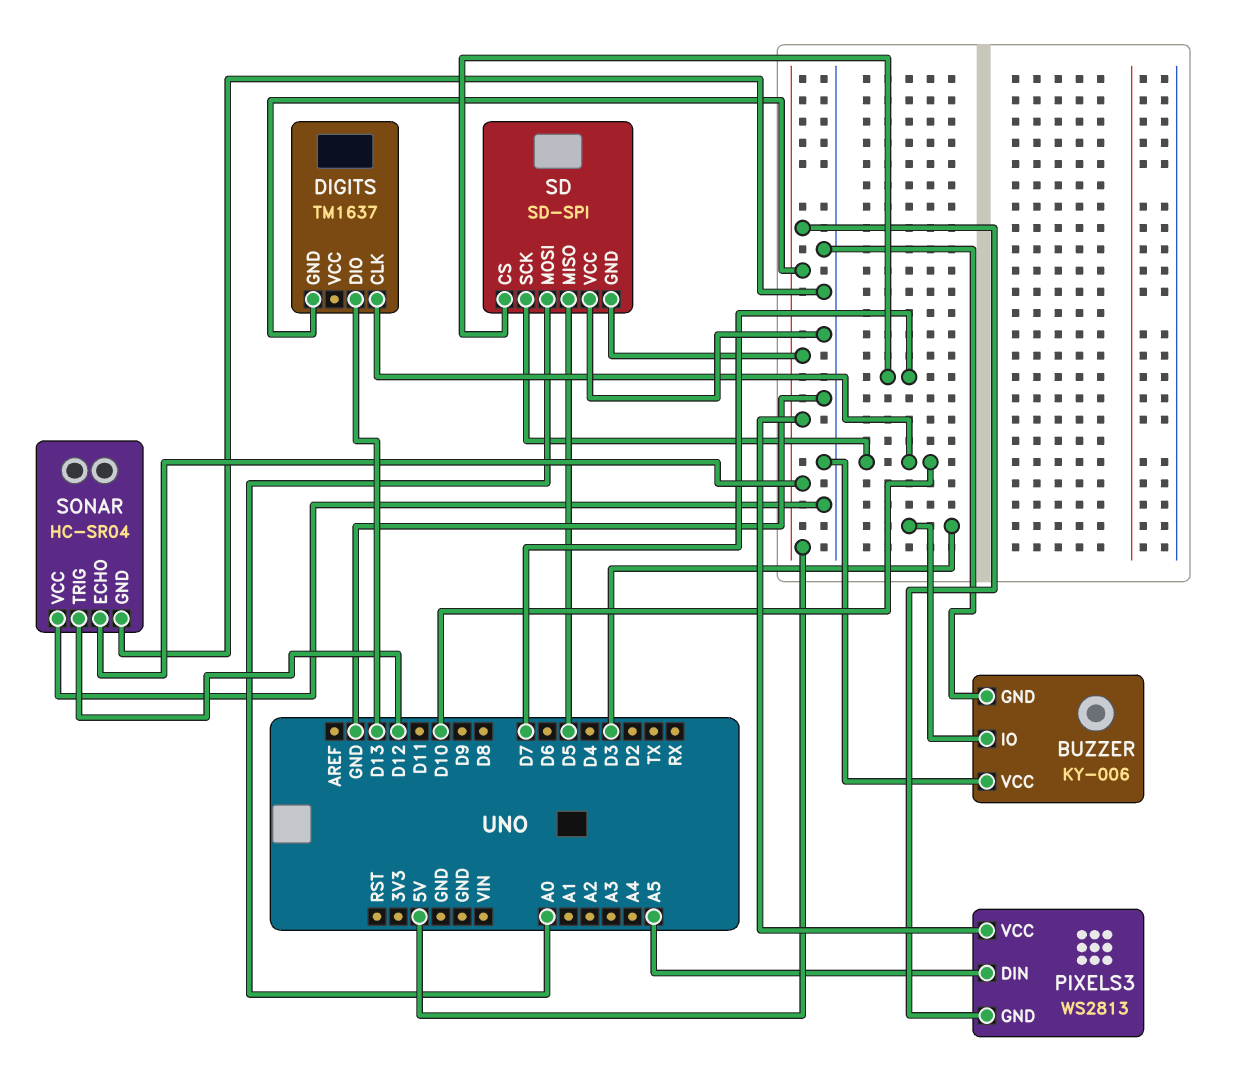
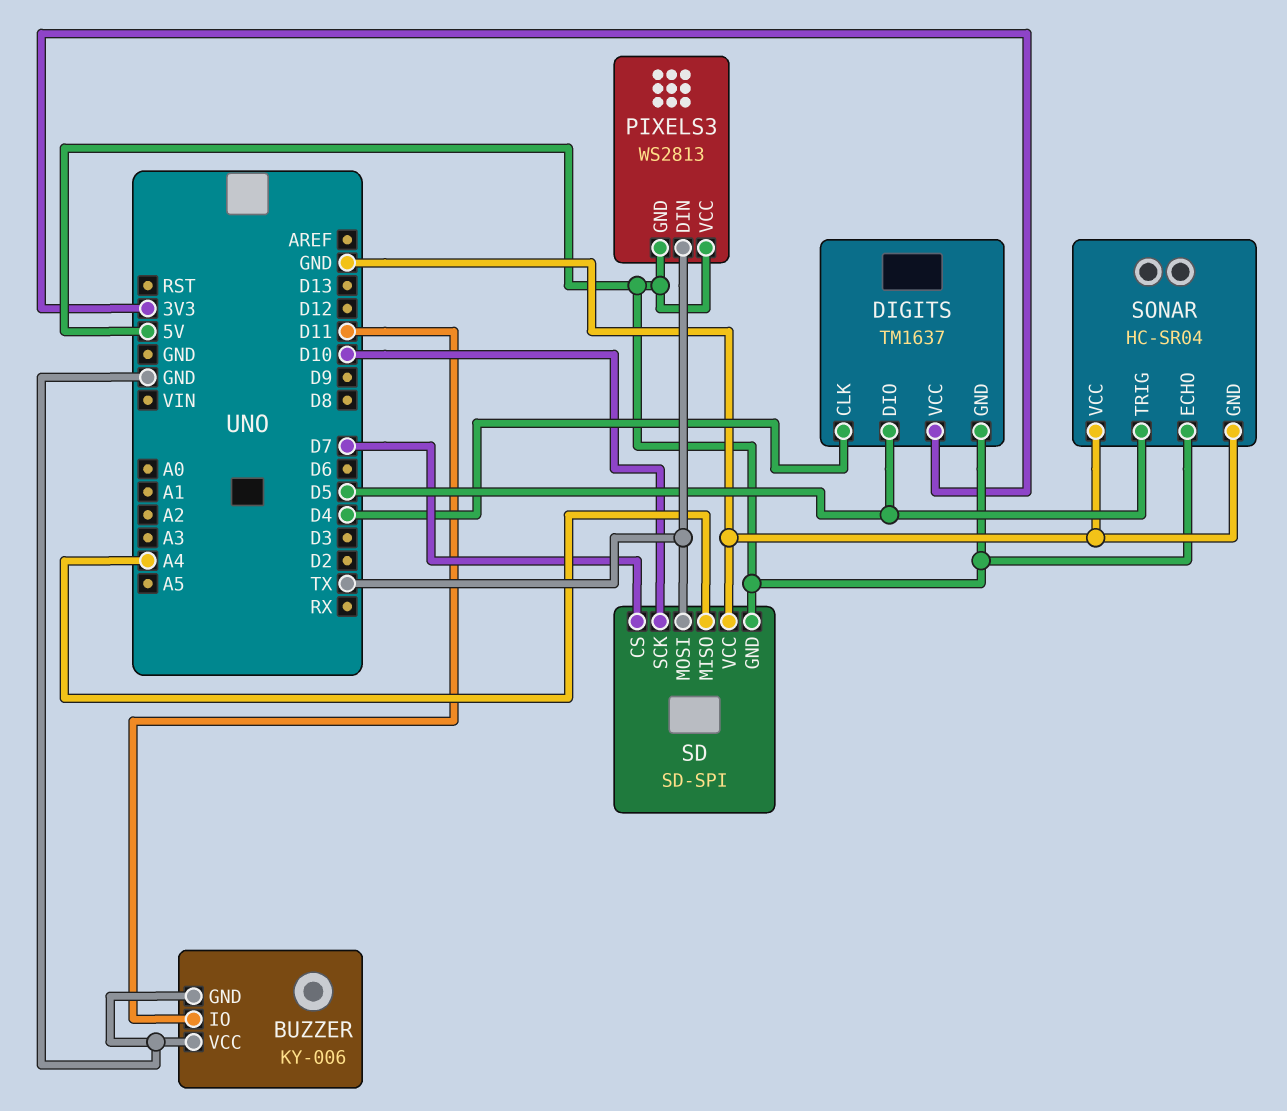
BUZZER pin IO: D3 -> D11
DIGITS pin CLK: D10 -> D4
DIGITS pin DIO: D13 -> D5
DIGITS pin VCC: none -> 3V3
PIXELS3 pin DIN: A5 -> TX
SD pin MISO: D5 -> A4
SD pin MOSI: A0 -> TX
SONAR pin TRIG: D12 -> D5

